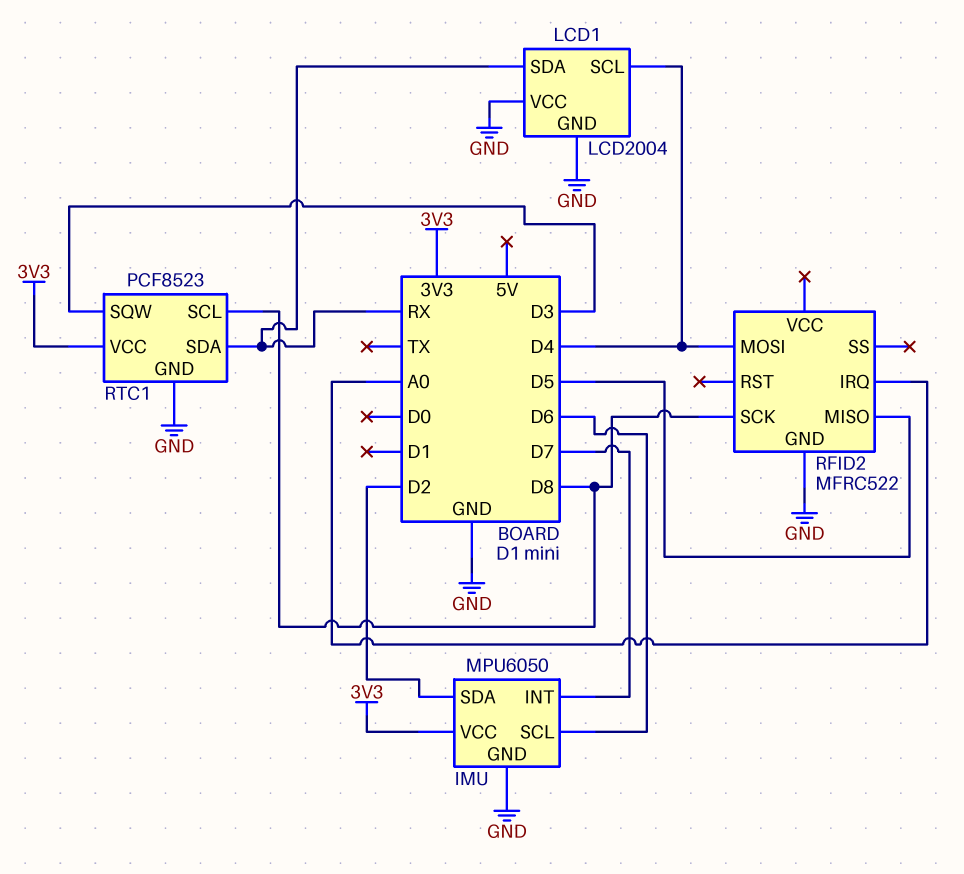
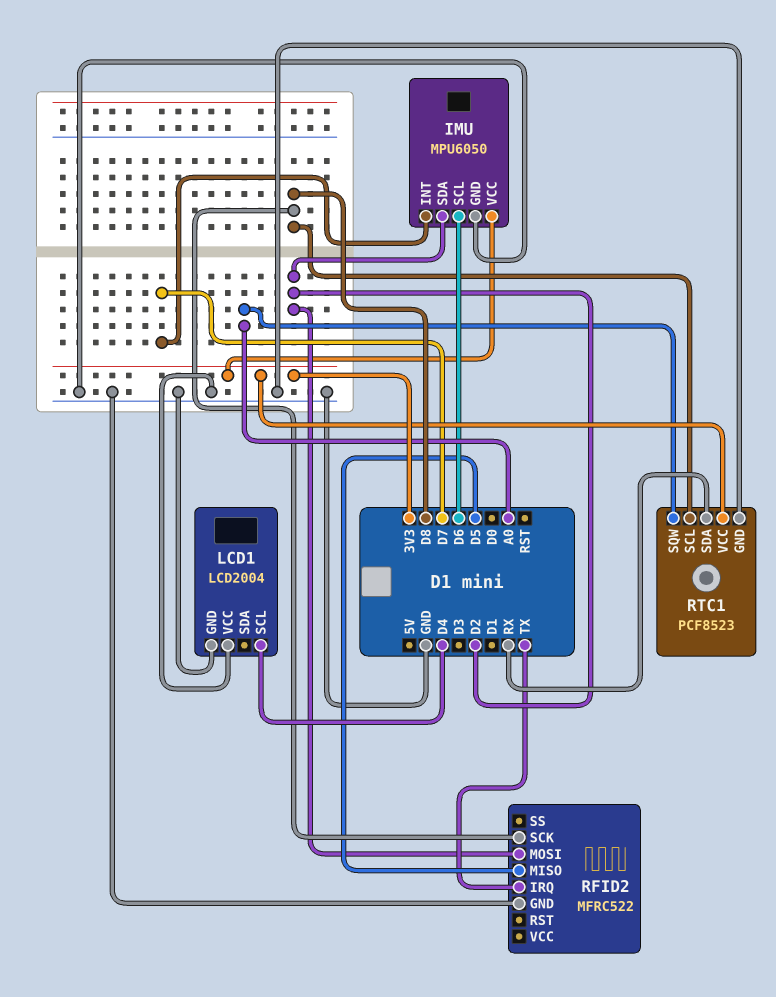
LCD1 pin SDA: RX -> none
RFID2 pin IRQ: A0 -> TX
RFID2 pin MOSI: D4 -> D2
RTC1 pin SQW: D3 -> A0

